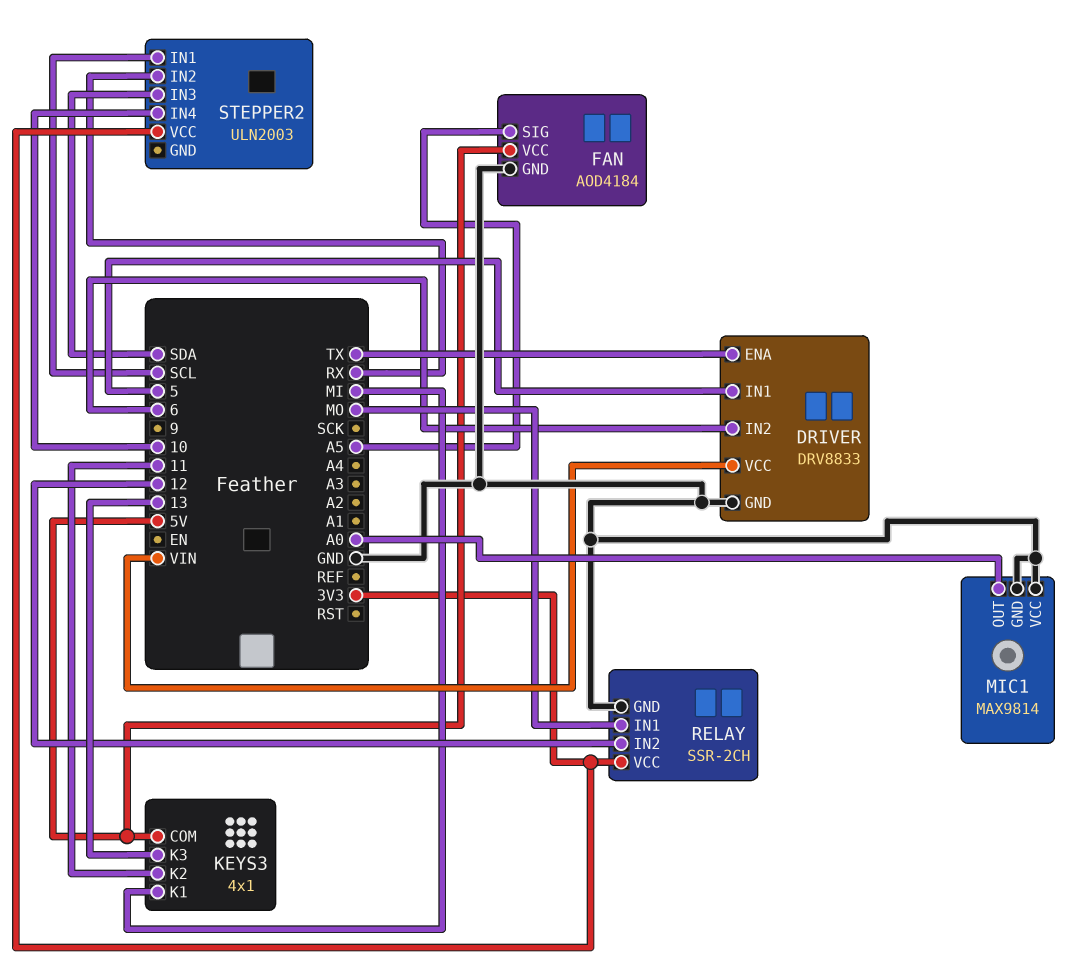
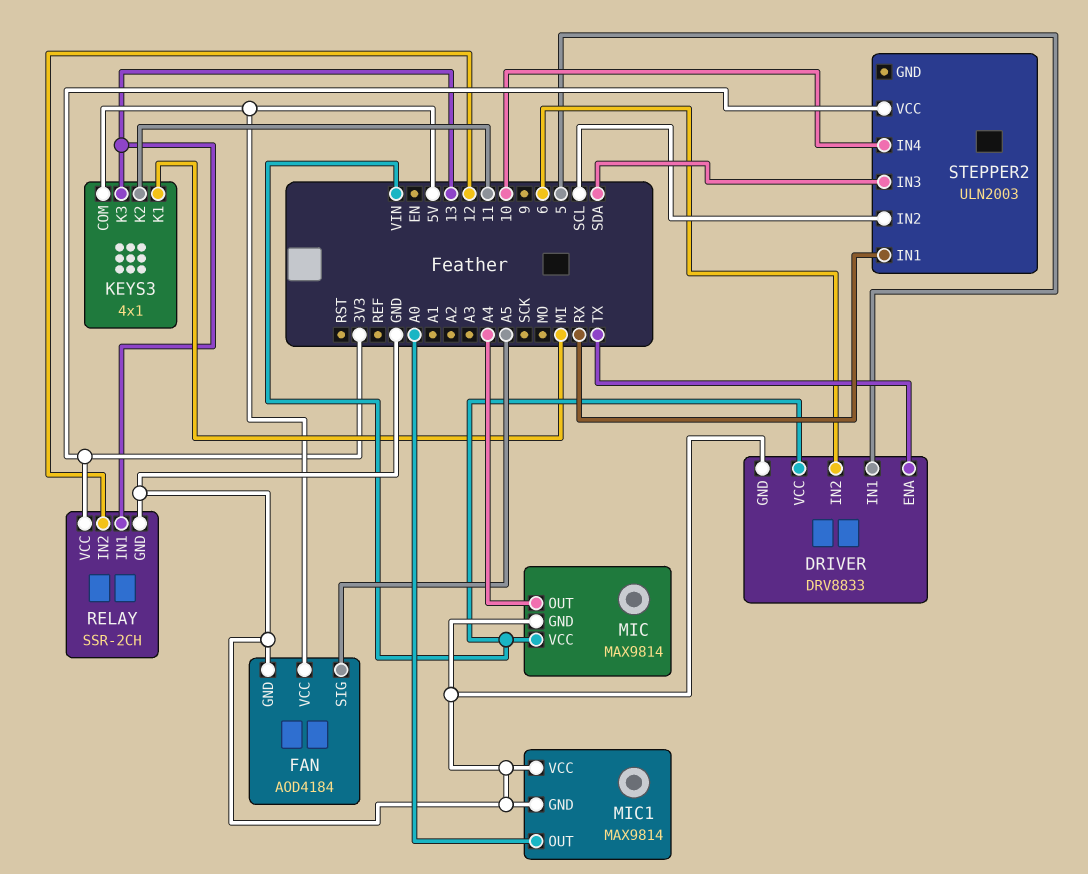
MIC: none -> MAX9814
MIC pin GND: none -> GND
MIC pin OUT: none -> A4
MIC pin VCC: none -> VIN
RELAY pin IN1: MO -> 13
STEPPER2 pin IN1: SCL -> RX
STEPPER2 pin IN2: RX -> SCL

